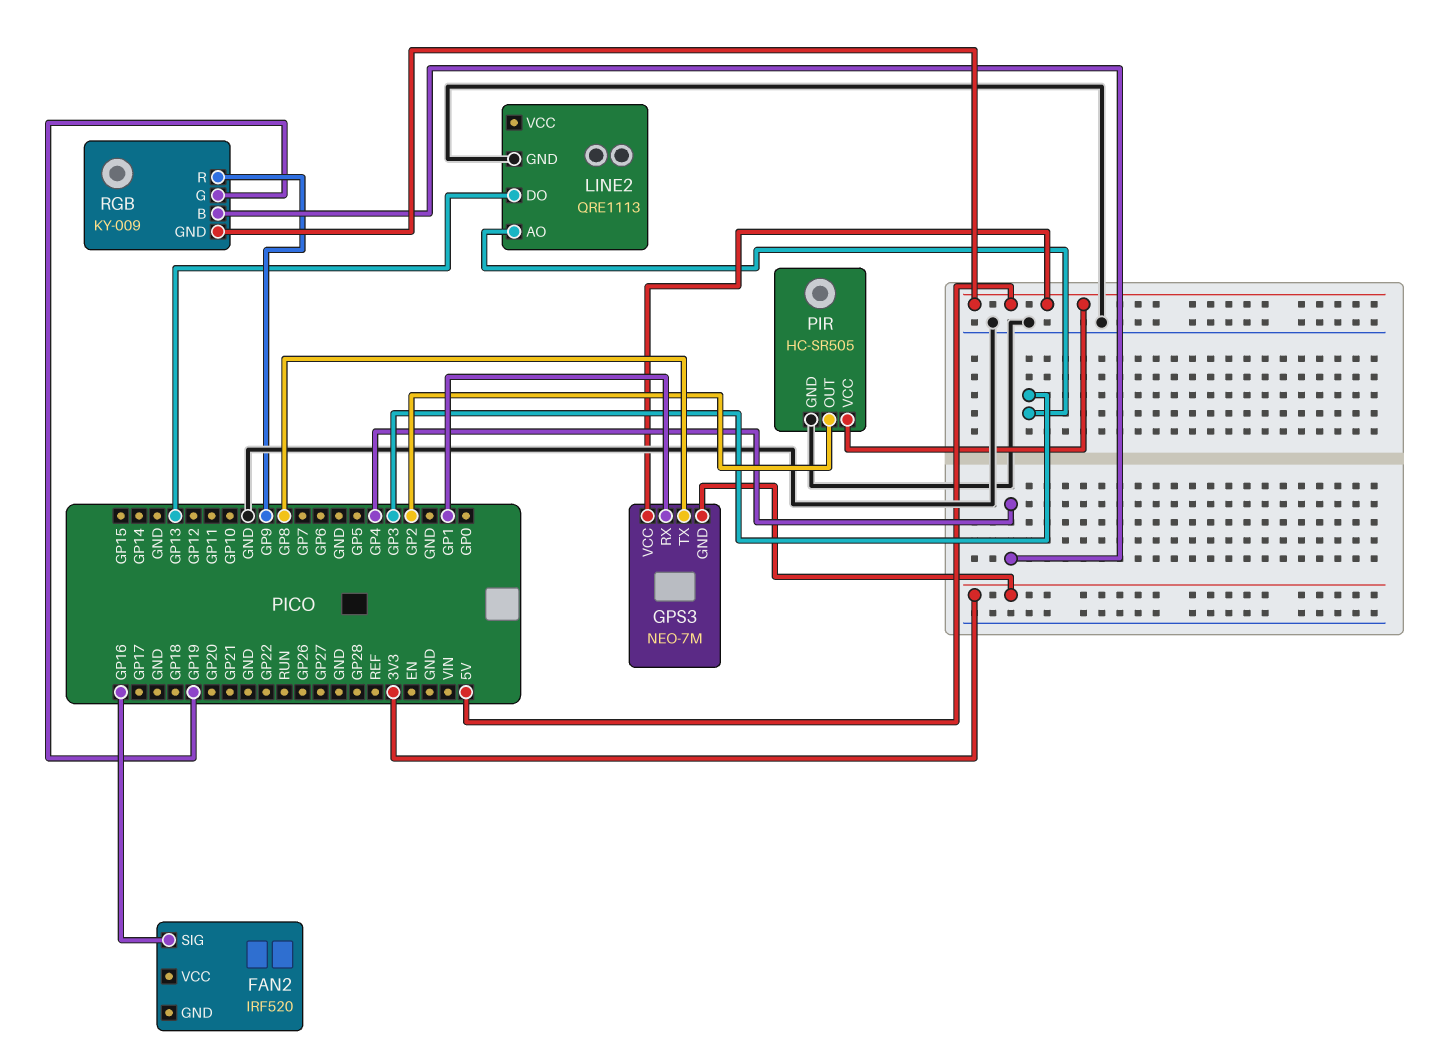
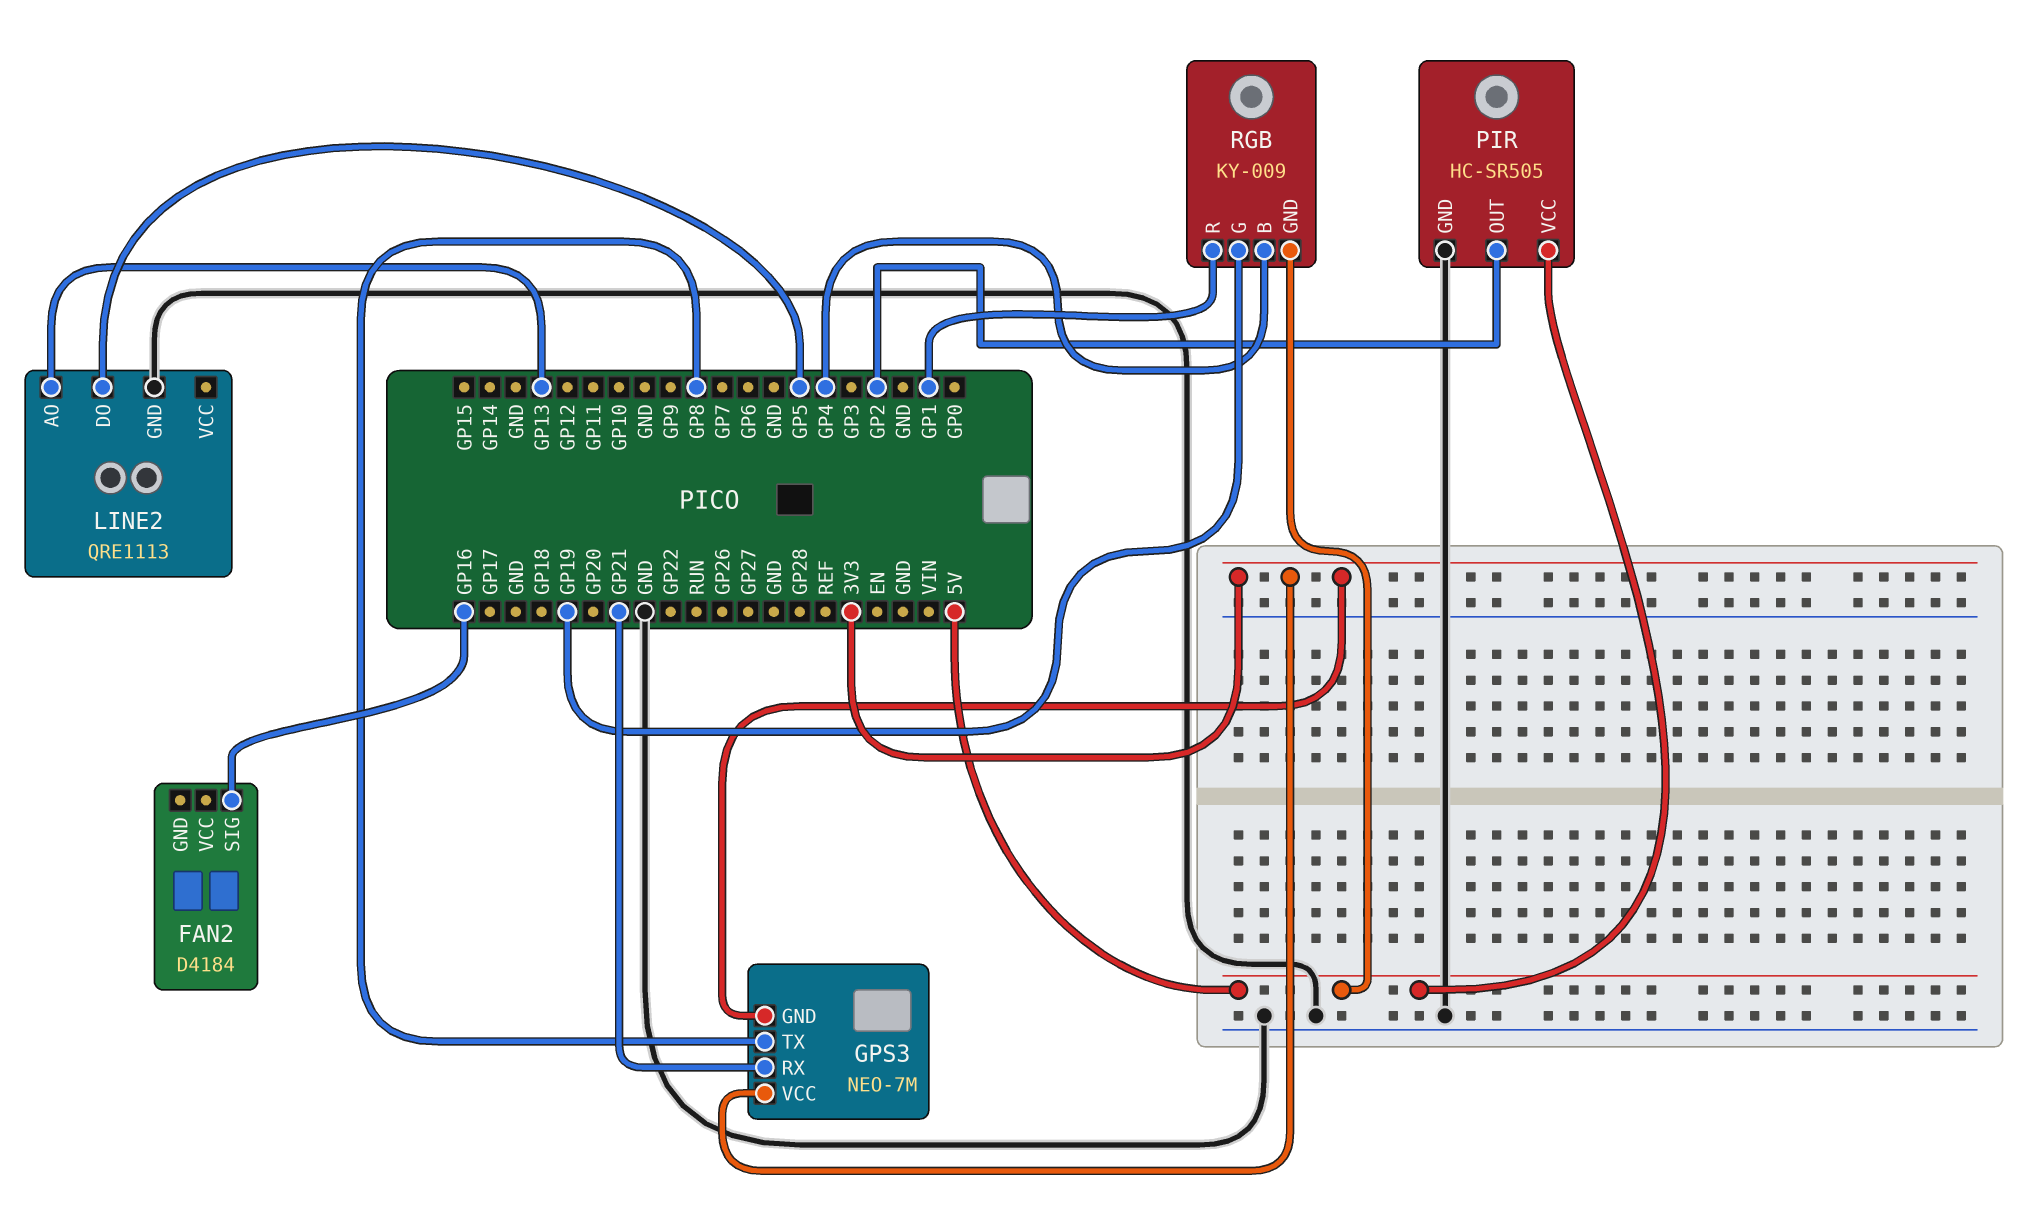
FAN2: IRF520 -> D4184
GPS3 pin RX: GP1 -> GP21
GPS3 pin VCC: 5V -> 3V3
LINE2 pin AO: GP3 -> GP13
LINE2 pin DO: GP13 -> GP5
RGB pin R: GP9 -> GP1

